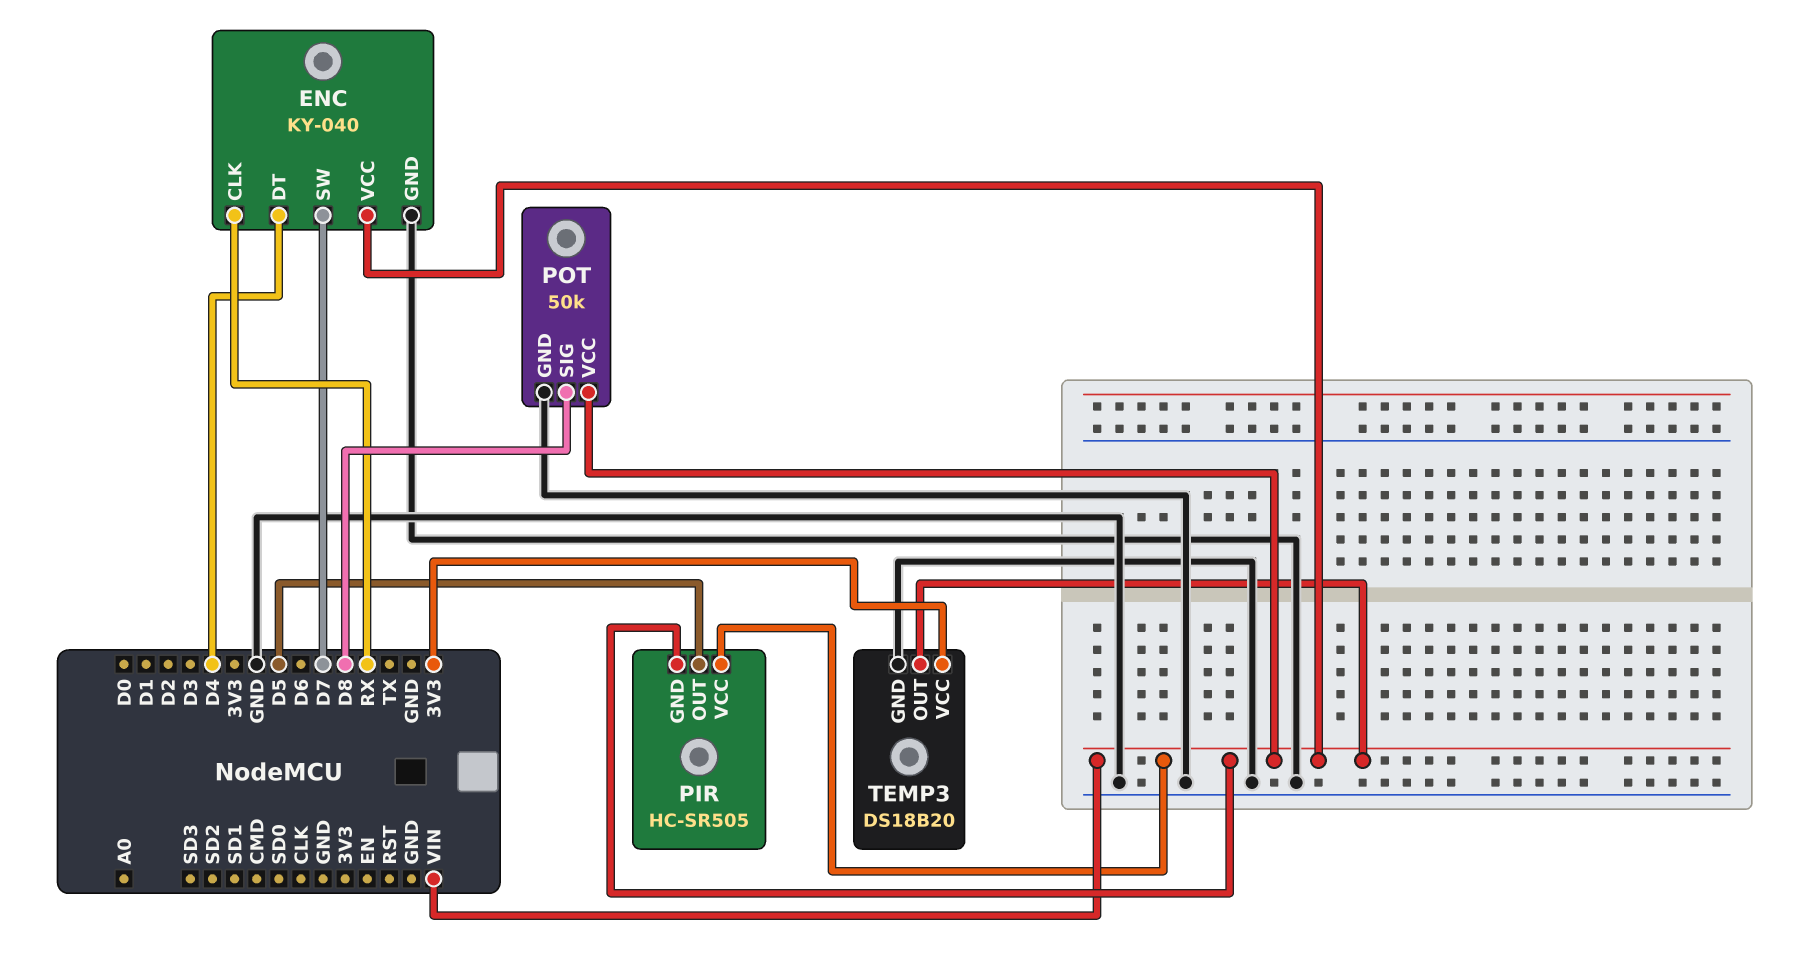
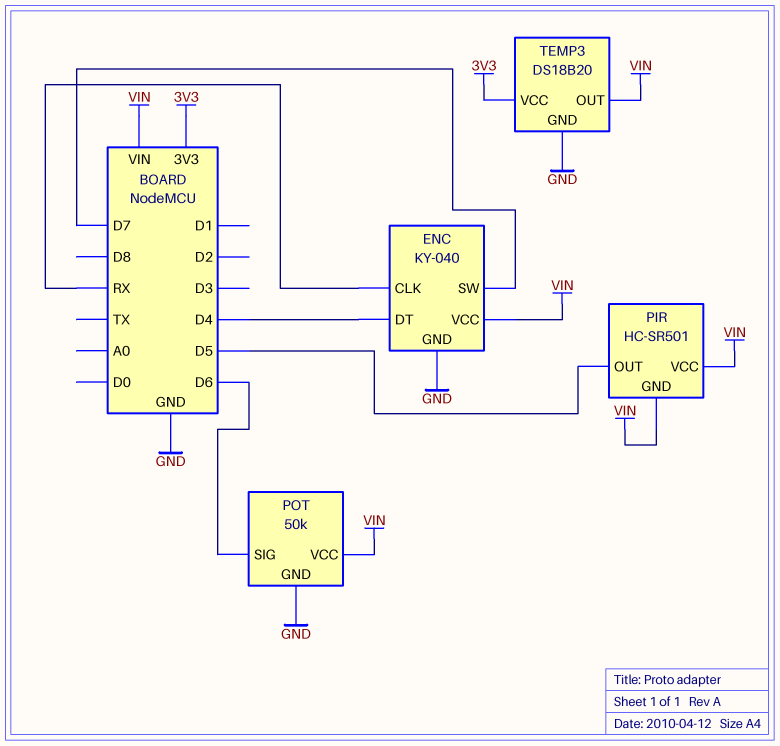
PIR: HC-SR505 -> HC-SR501
POT pin SIG: D8 -> D6

